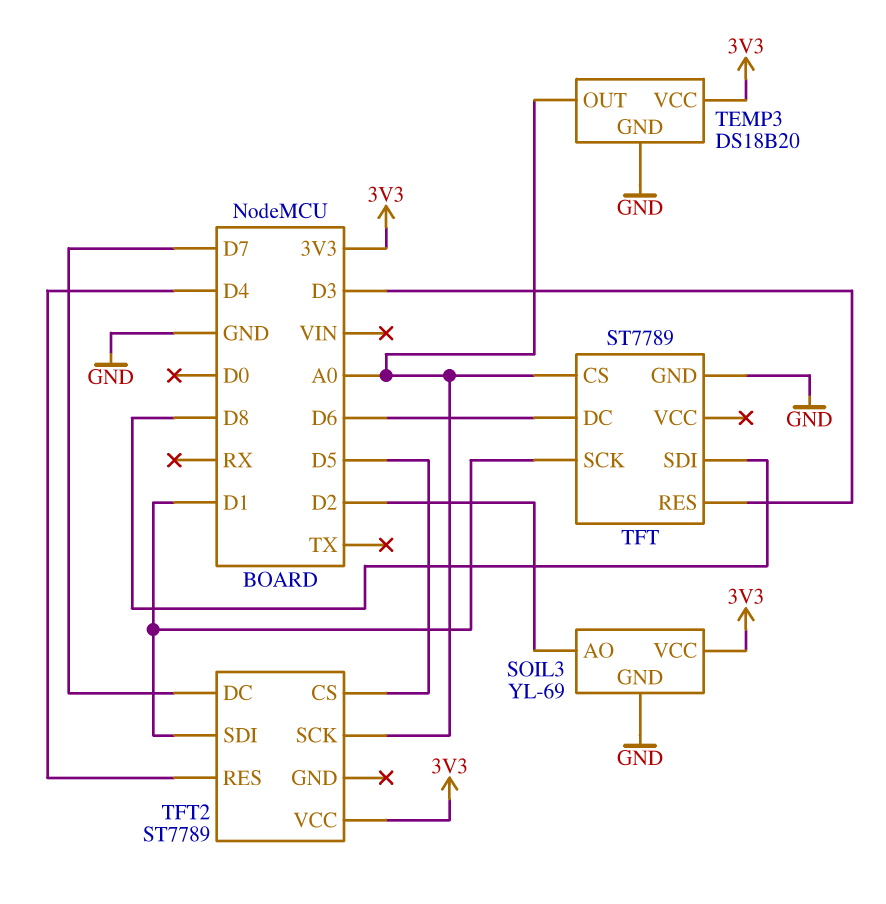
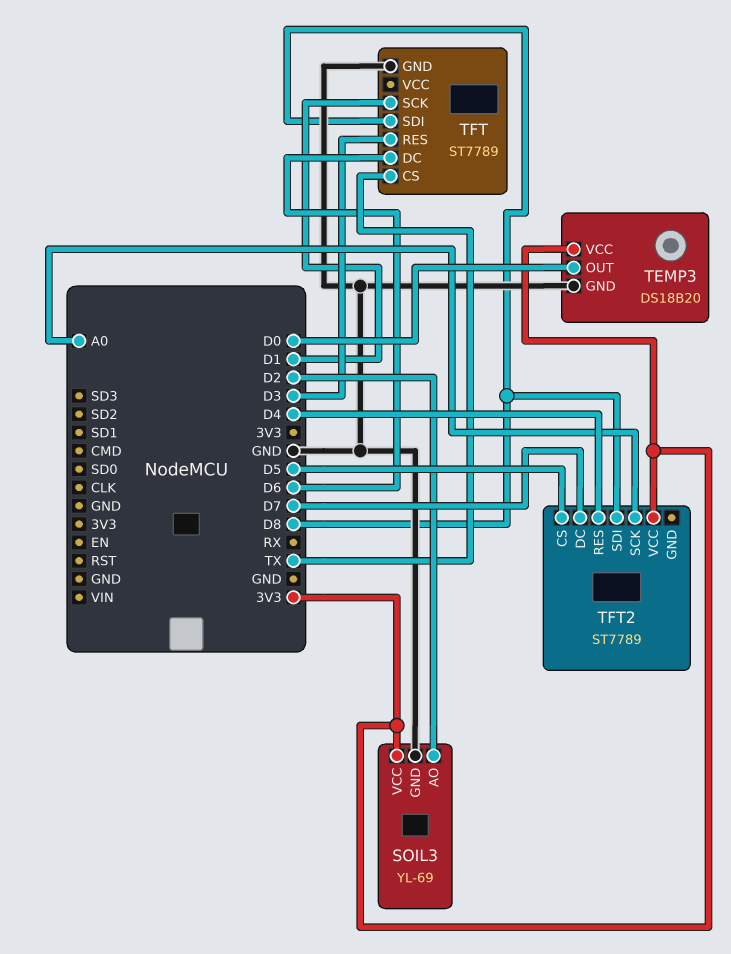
TEMP3 pin OUT: A0 -> D0
TFT pin CS: A0 -> TX
TFT2 pin SDI: D1 -> D8

